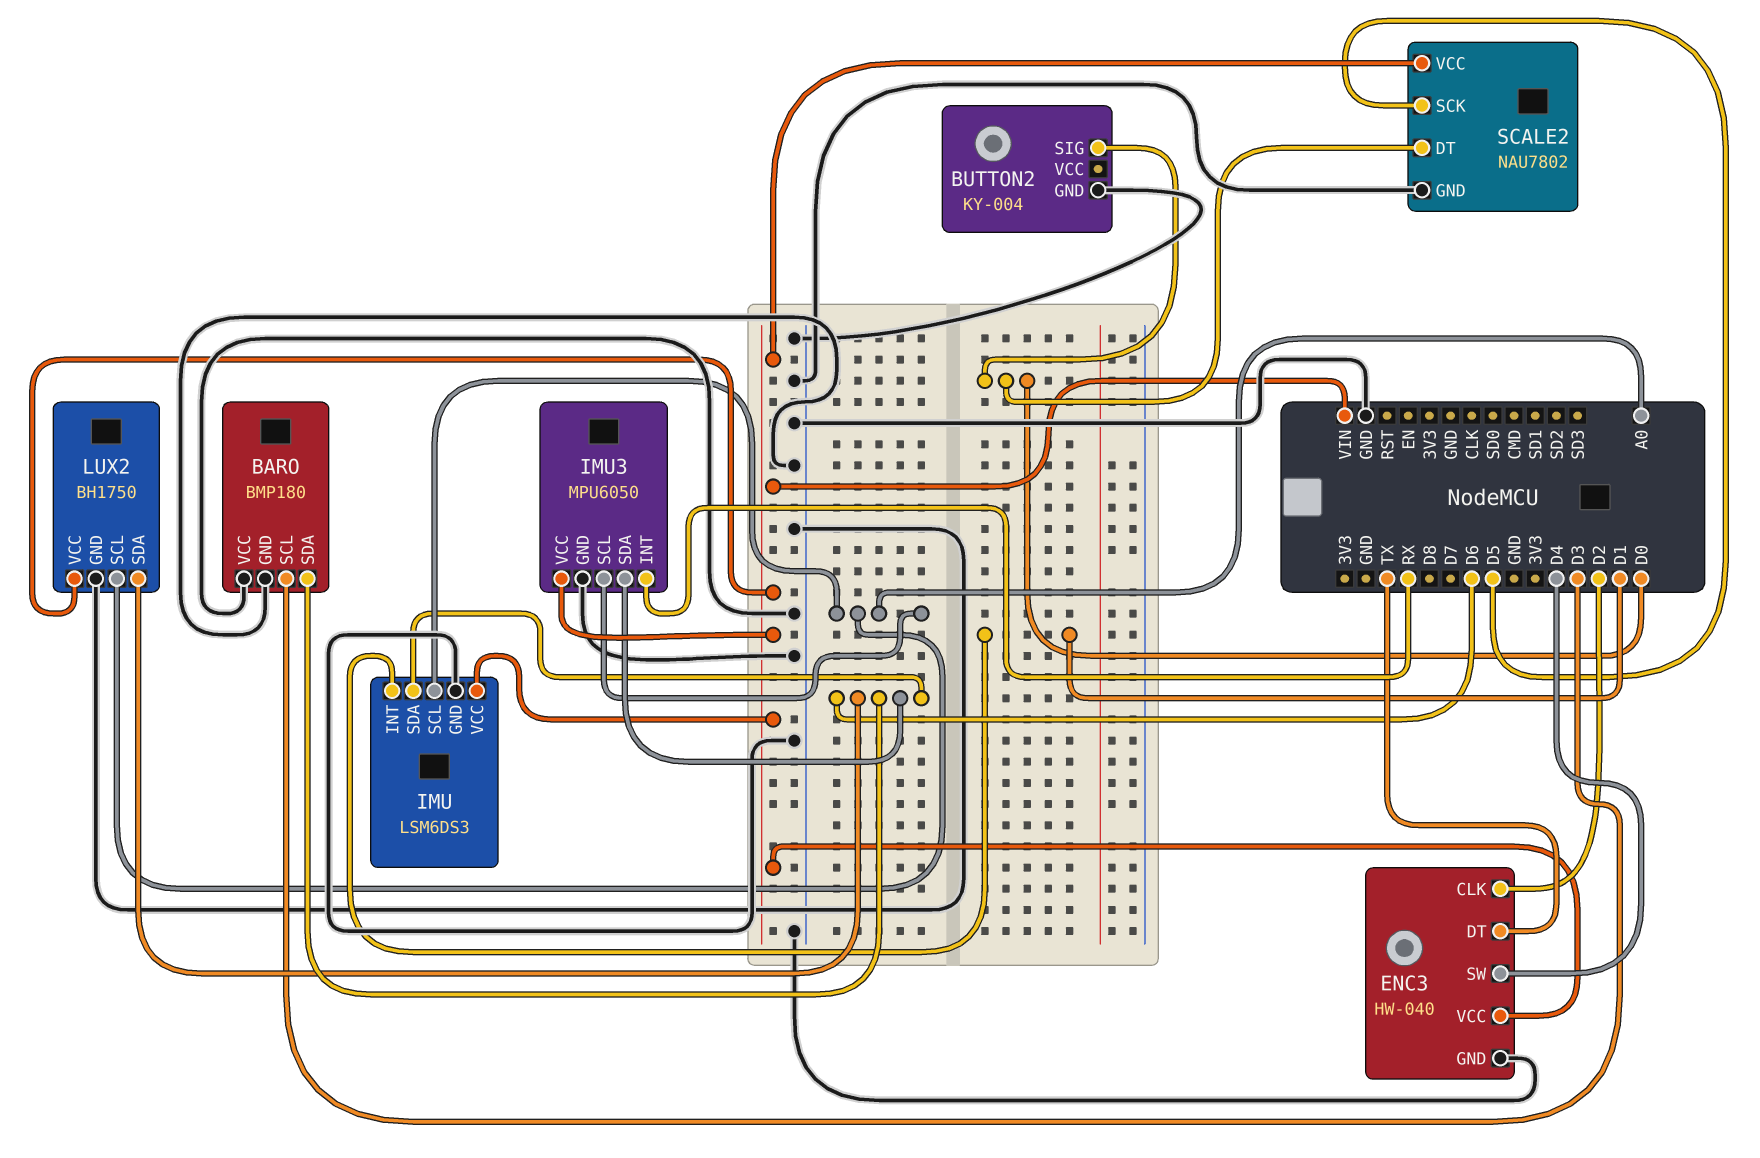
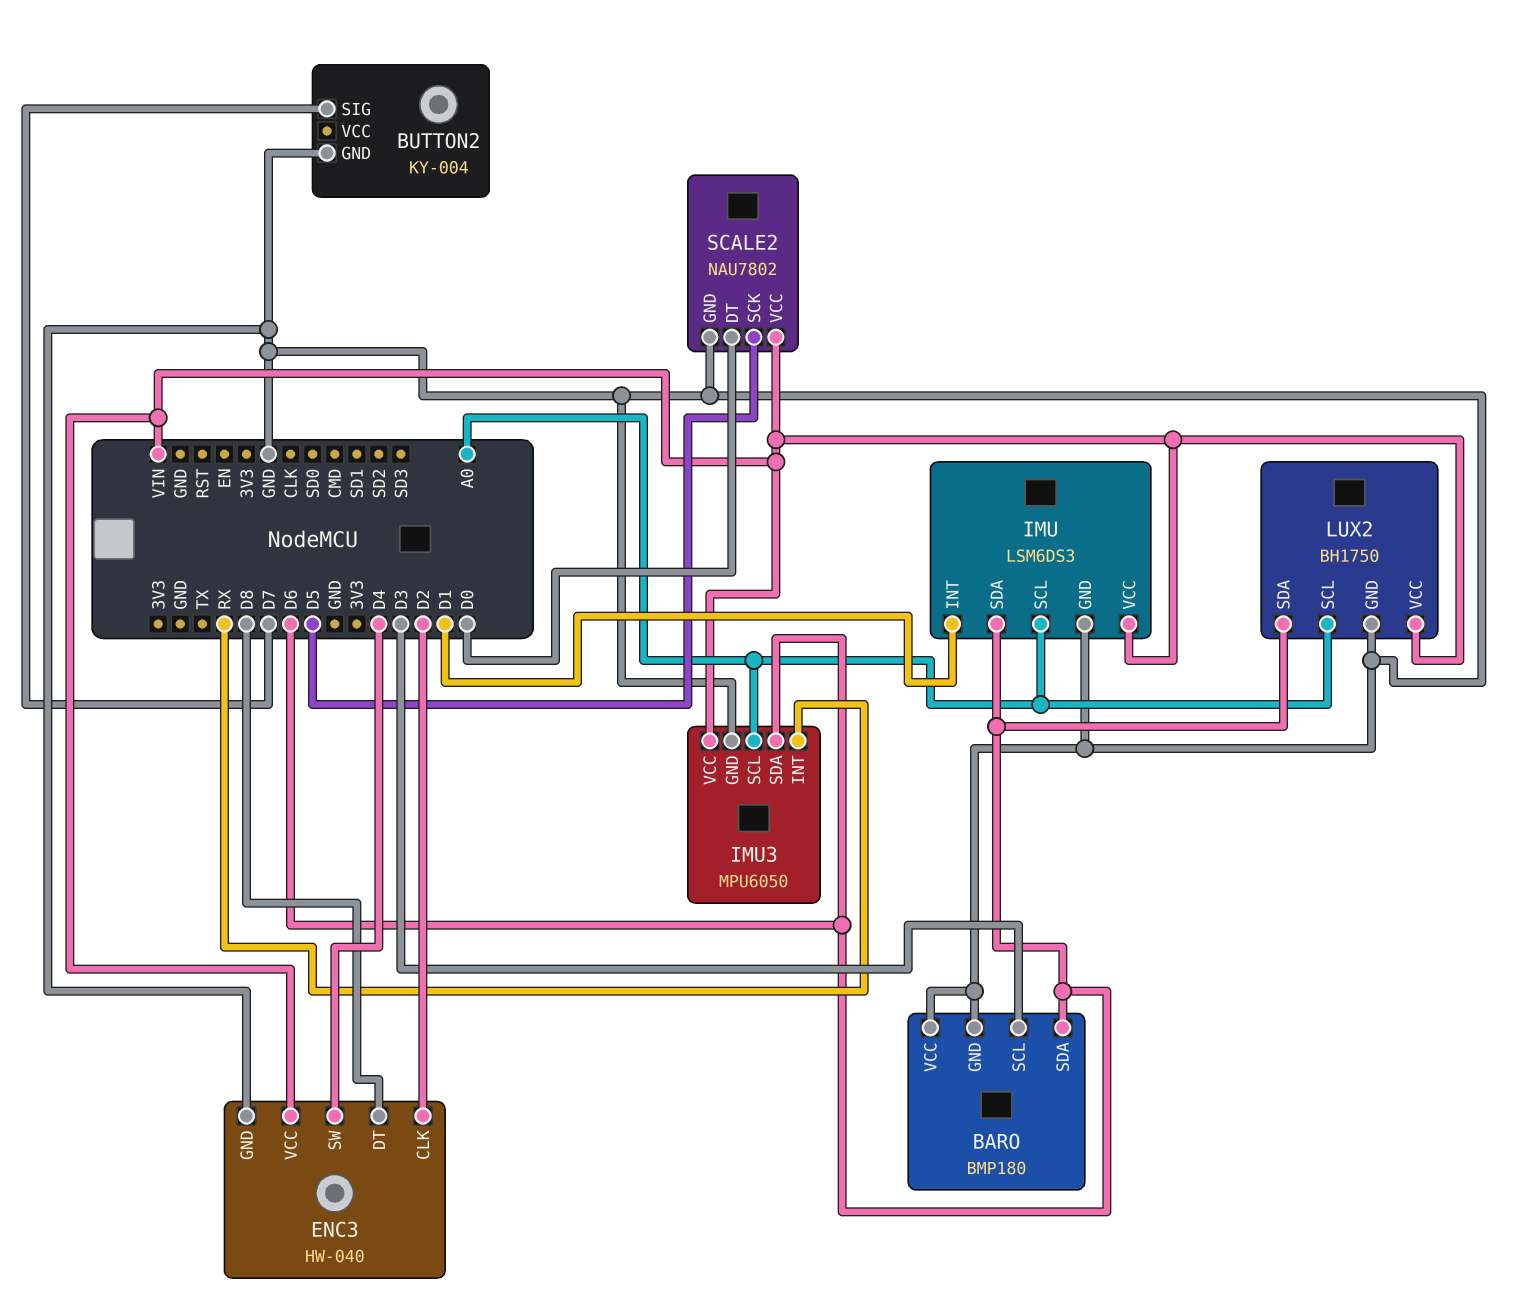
BUTTON2 pin SIG: D0 -> D7
ENC3 pin DT: TX -> D8

